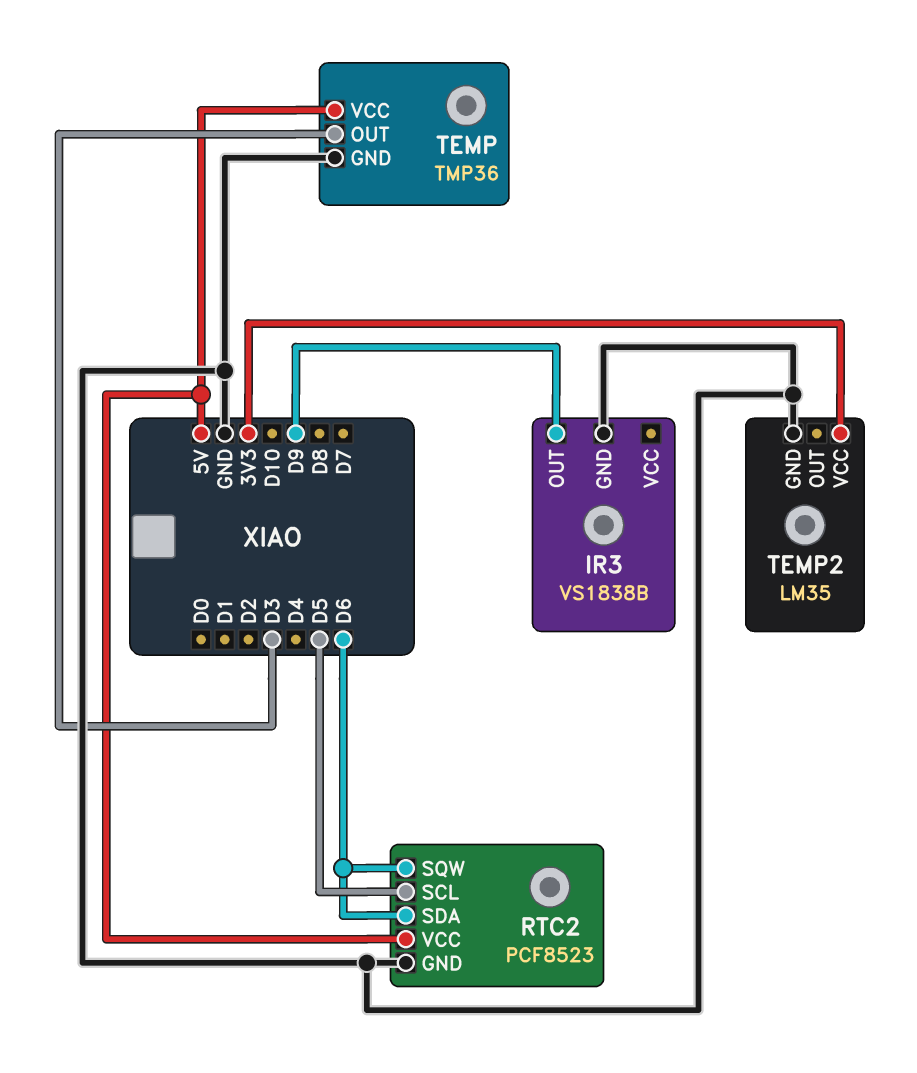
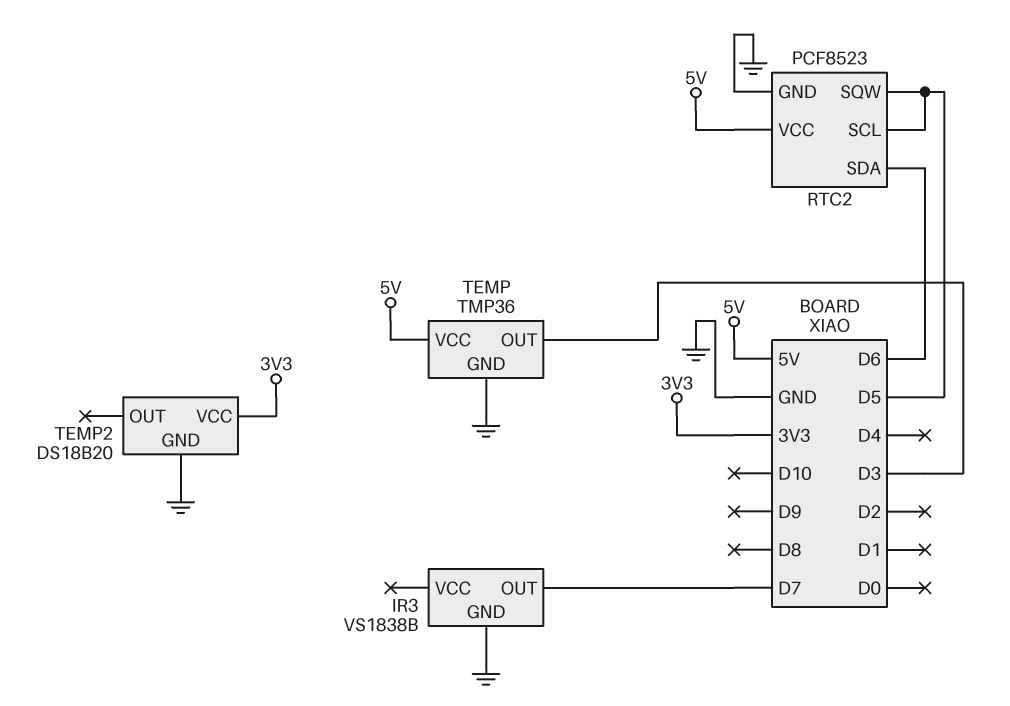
IR3 pin OUT: D9 -> D7
RTC2 pin SQW: D6 -> D5
TEMP2: LM35 -> DS18B20

